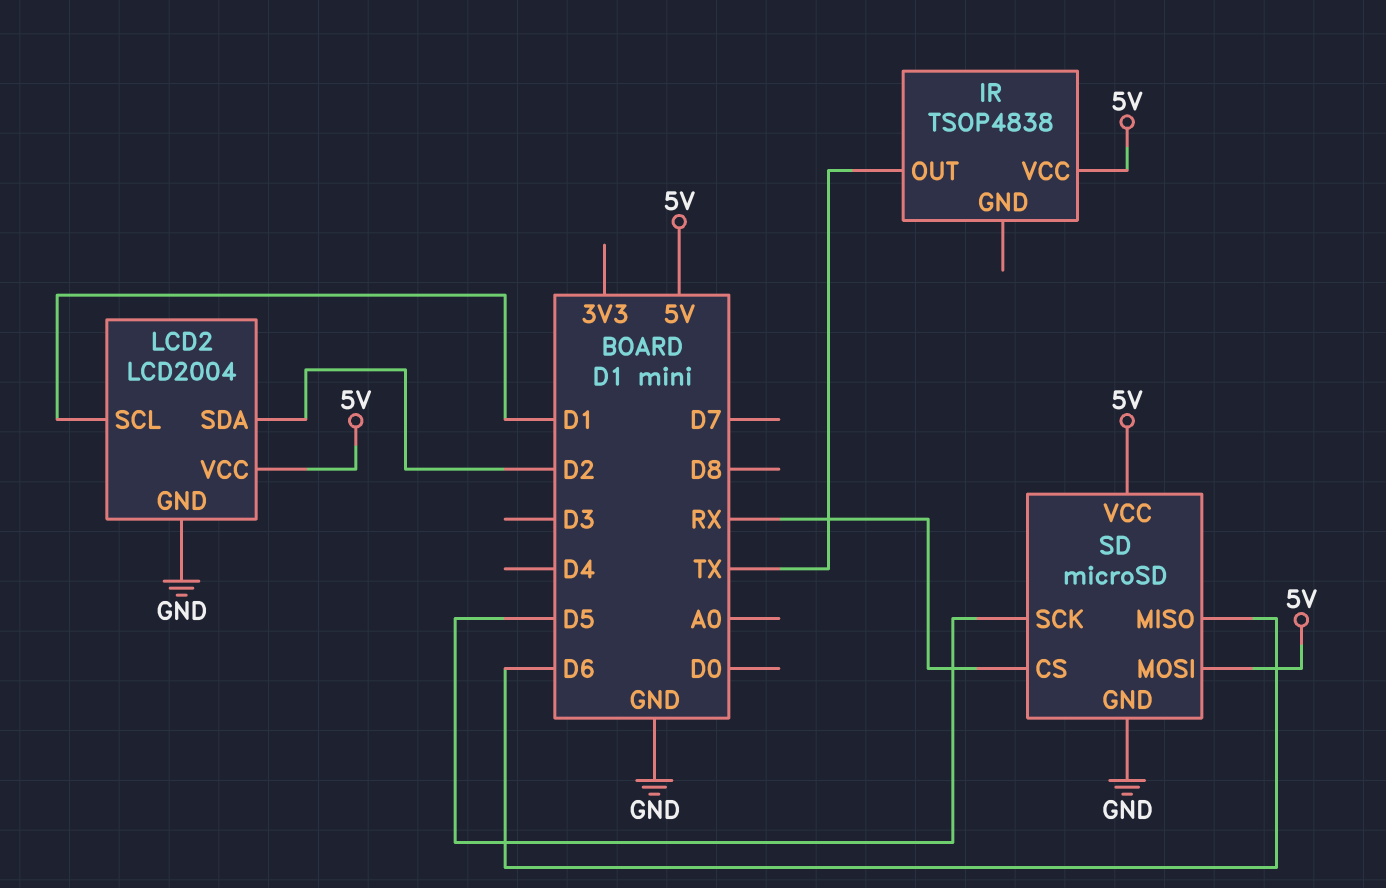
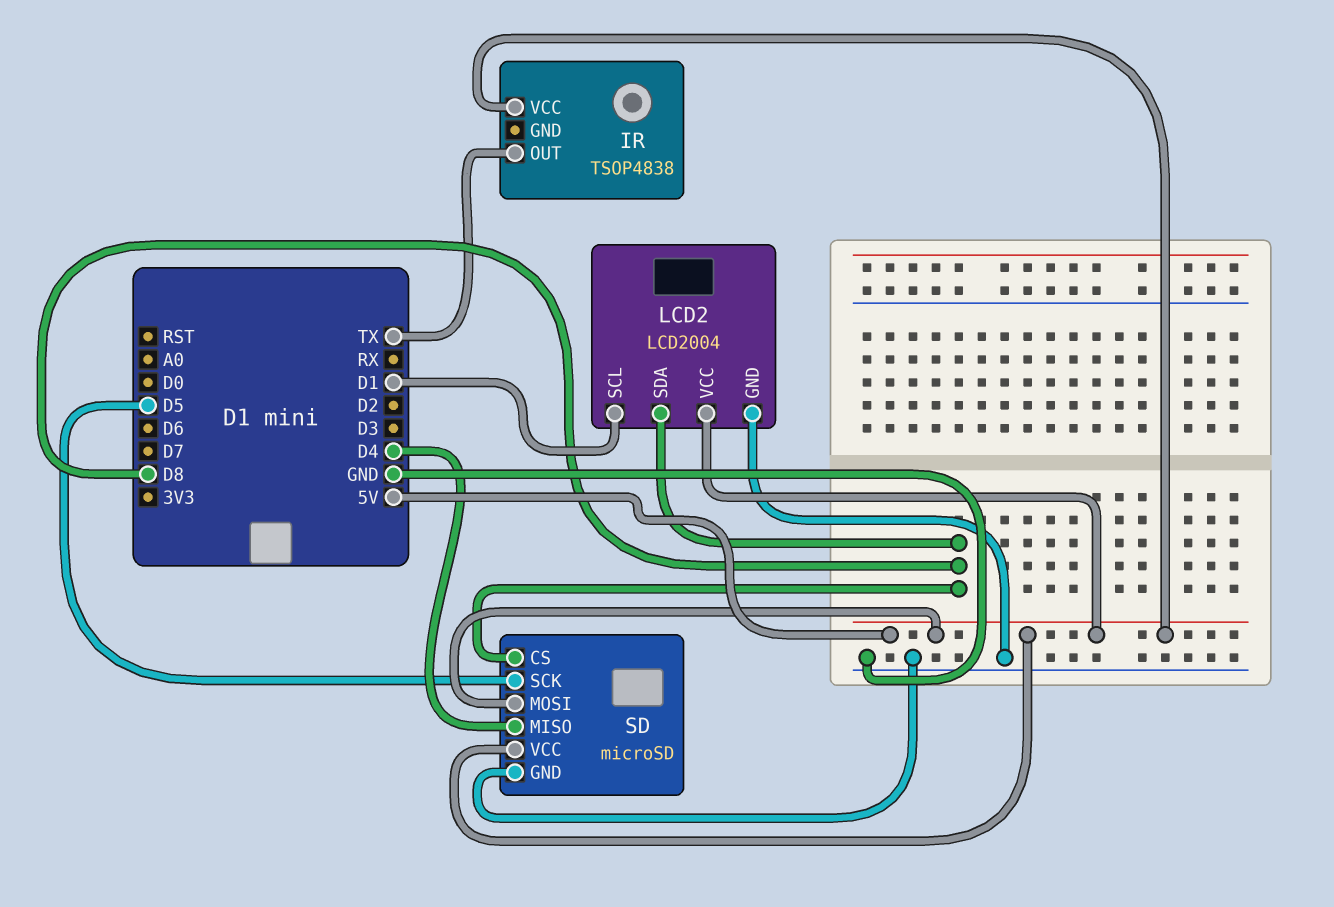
LCD2 pin SDA: D2 -> D8
SD pin CS: RX -> D8
SD pin MISO: D6 -> D4

